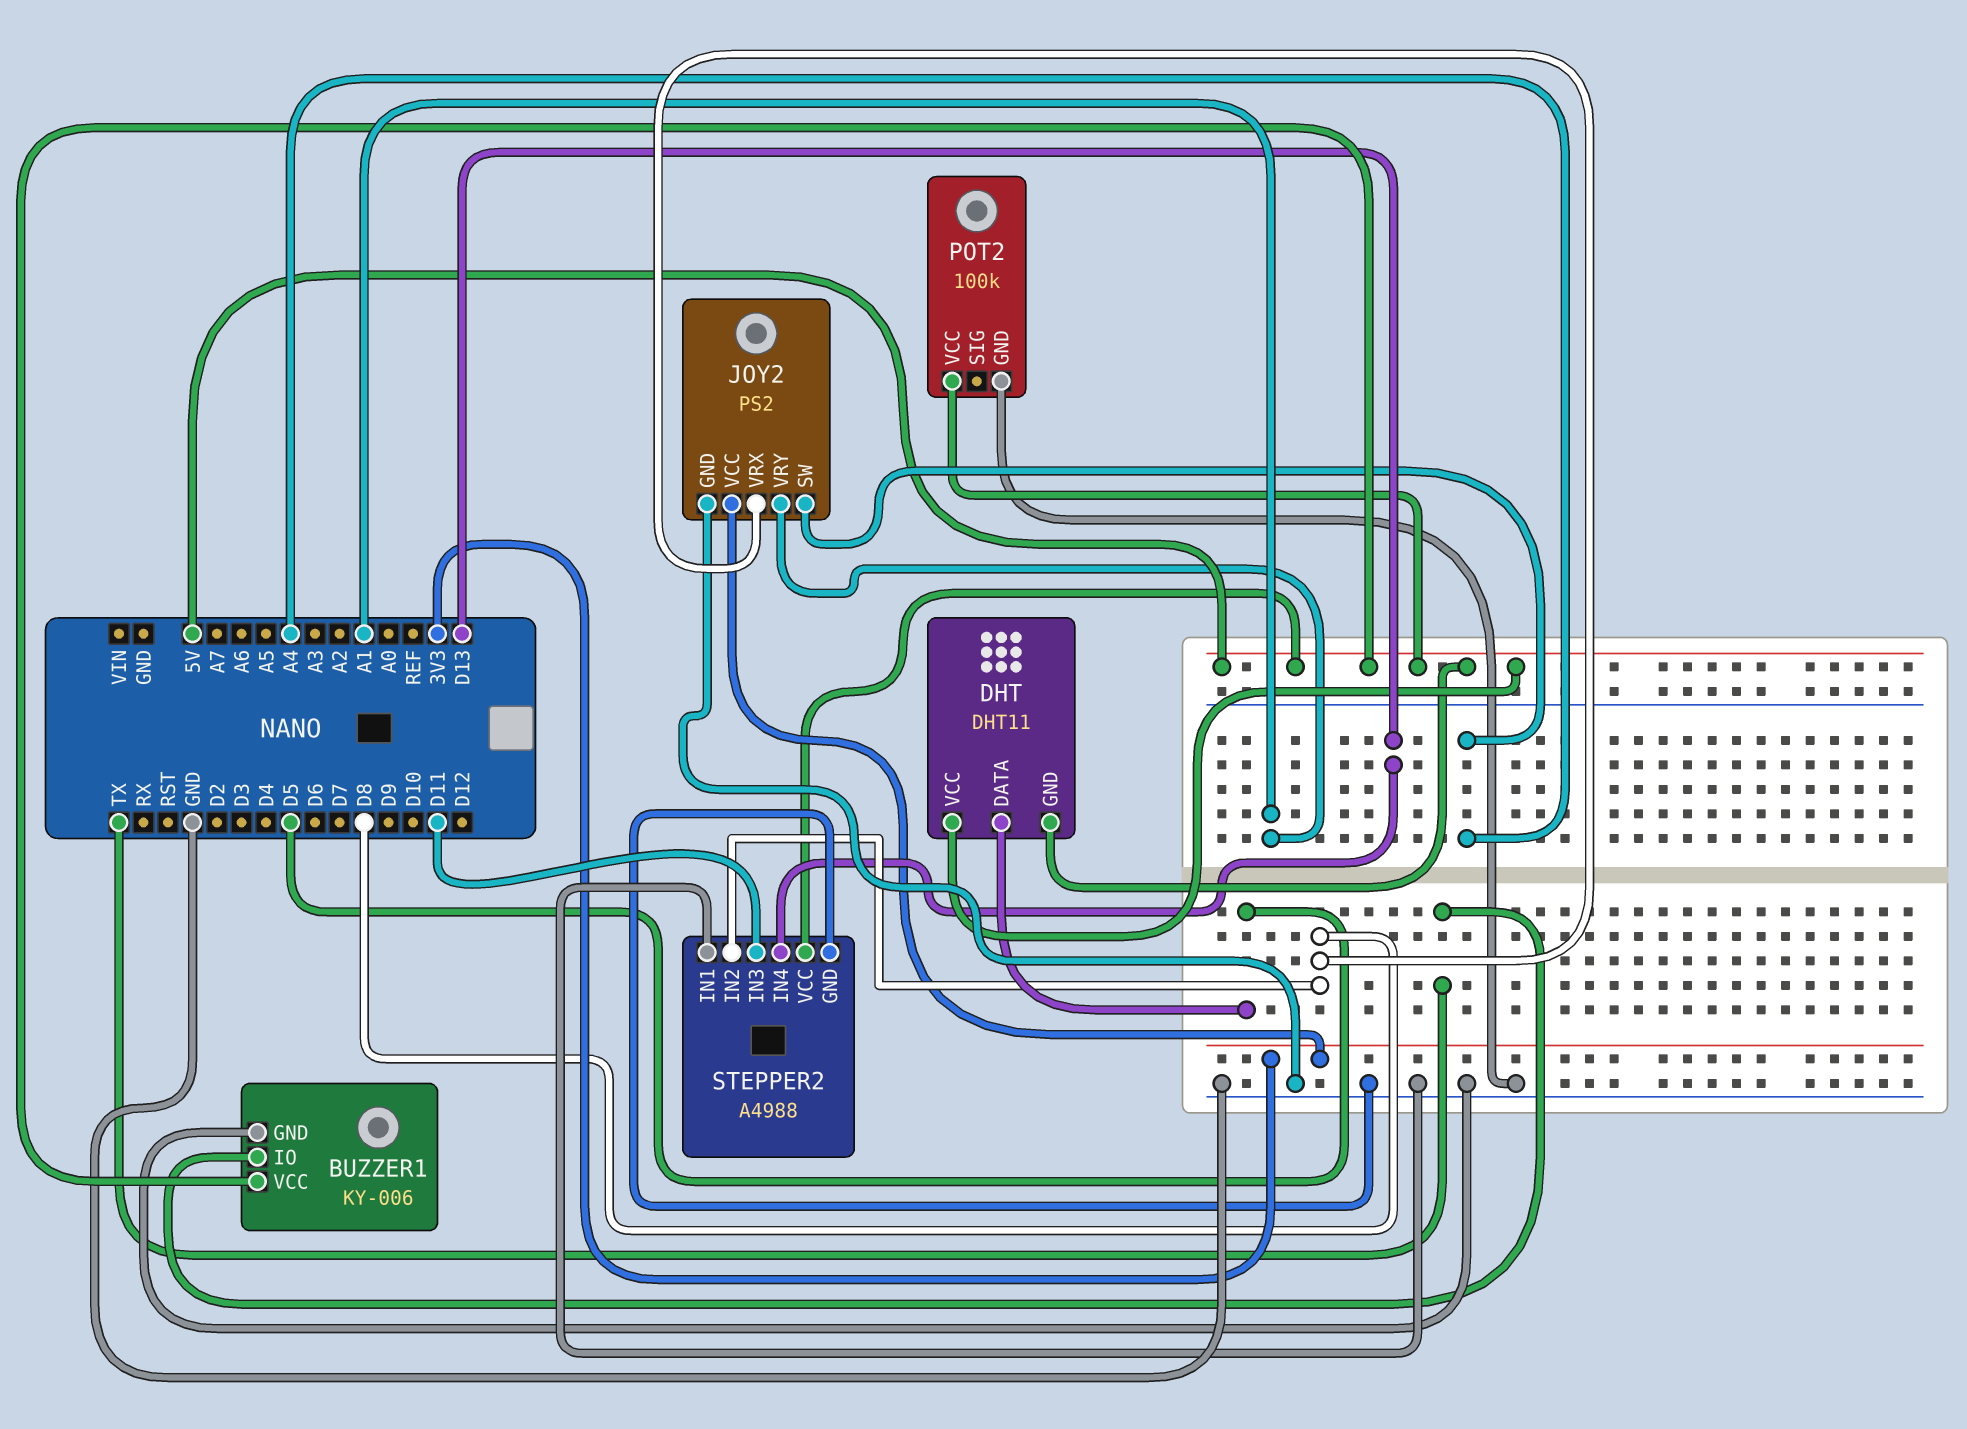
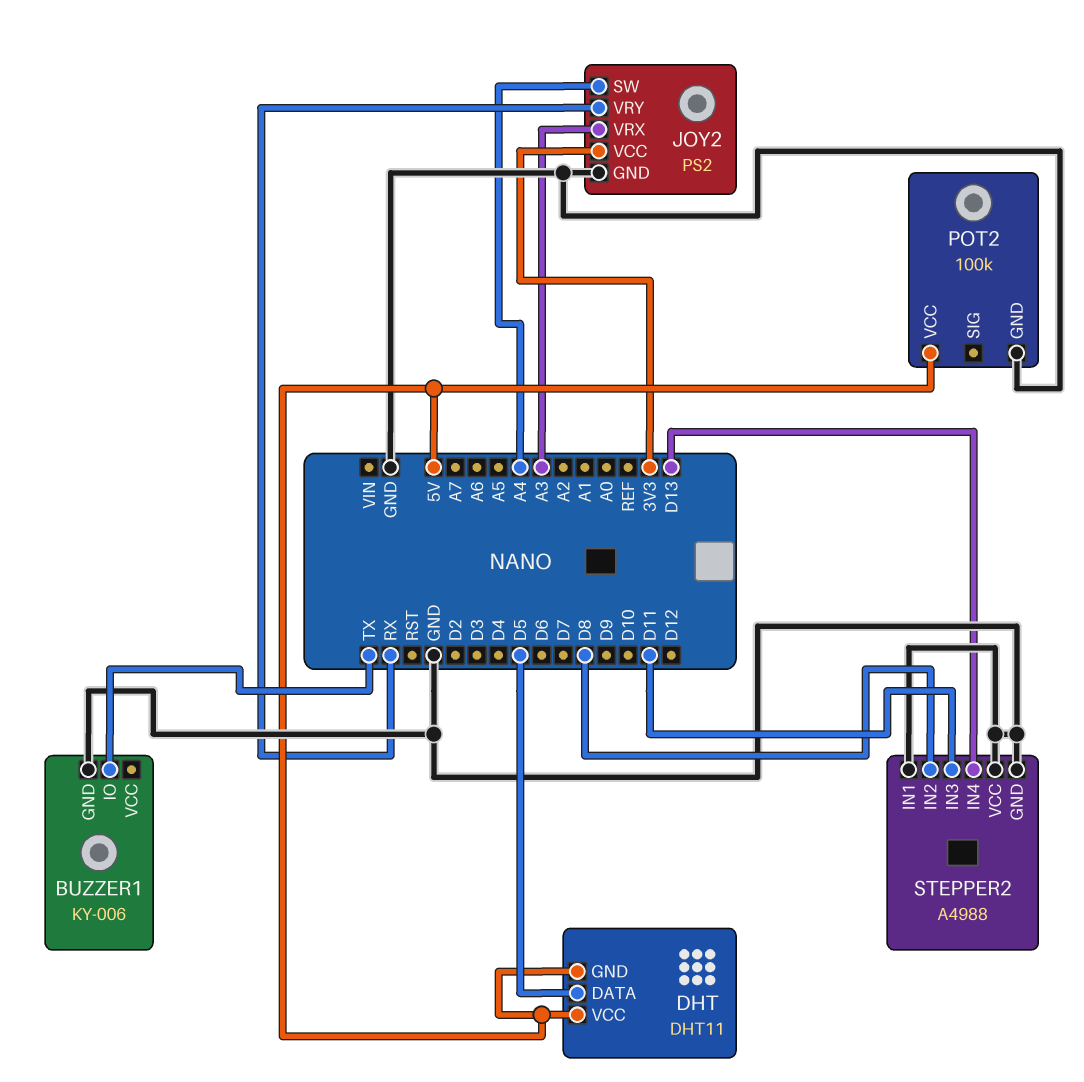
BUZZER1 pin VCC: 5V -> none
JOY2 pin VRX: D8 -> A3
JOY2 pin VRY: A1 -> RX
STEPPER2 pin VCC: 5V -> GND

